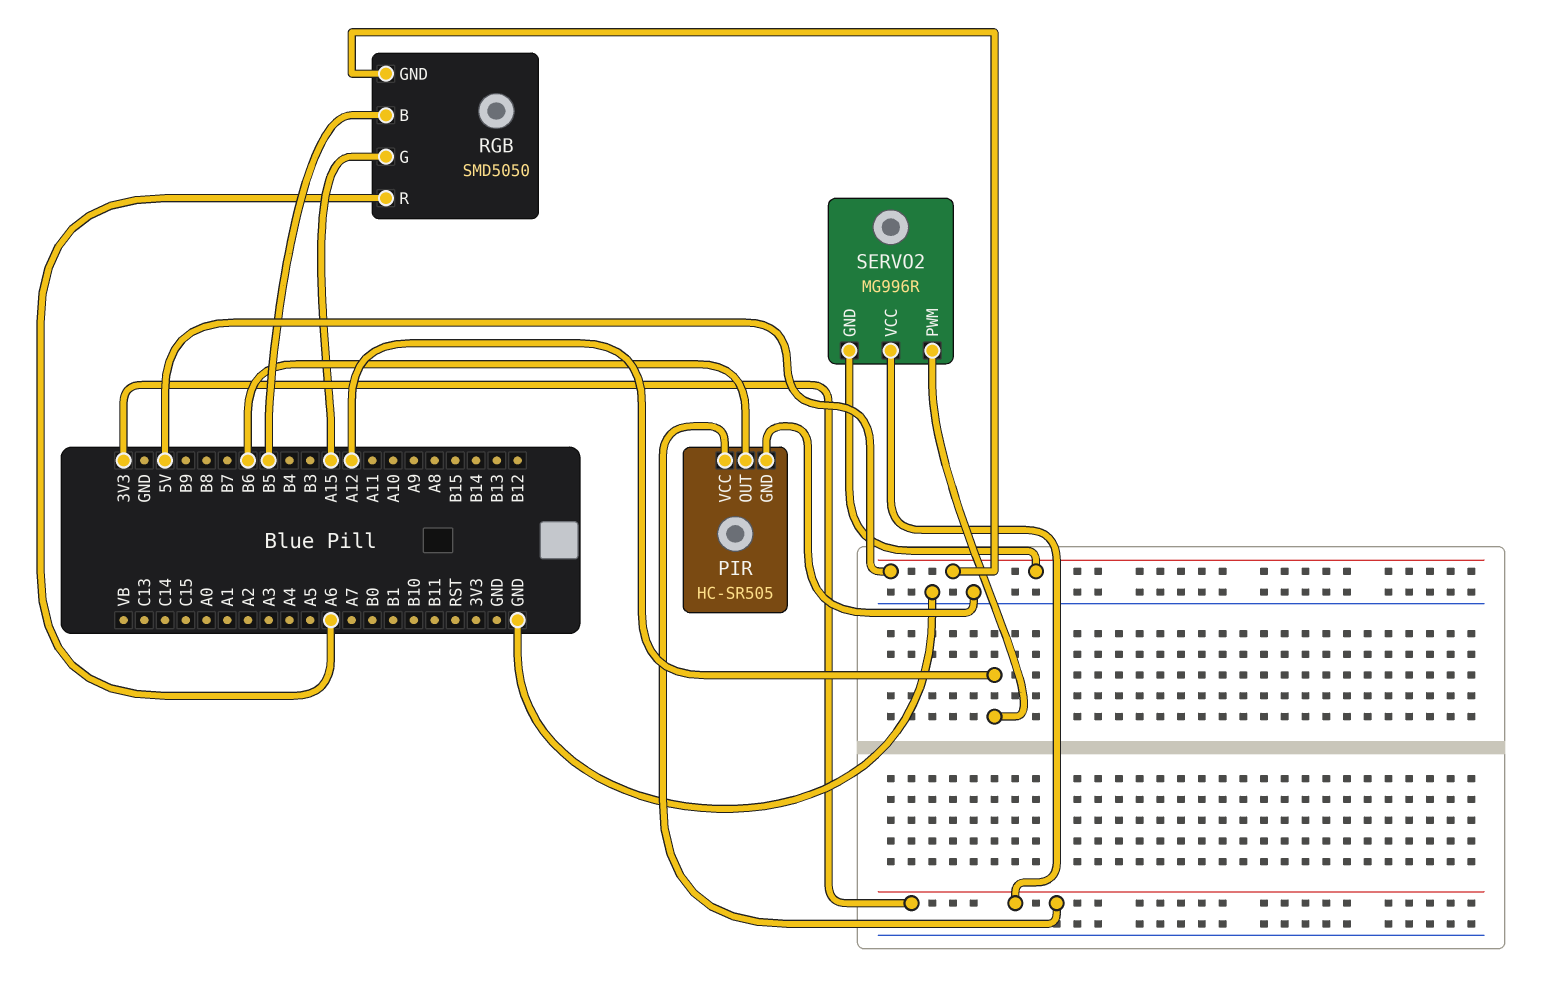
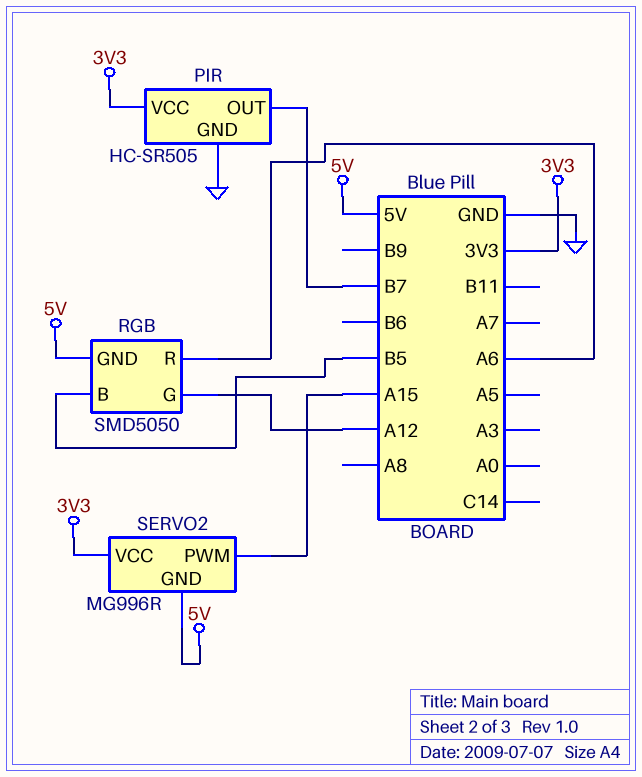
PIR pin OUT: B6 -> B7
RGB pin G: A15 -> A12
SERVO2 pin PWM: A12 -> A15

